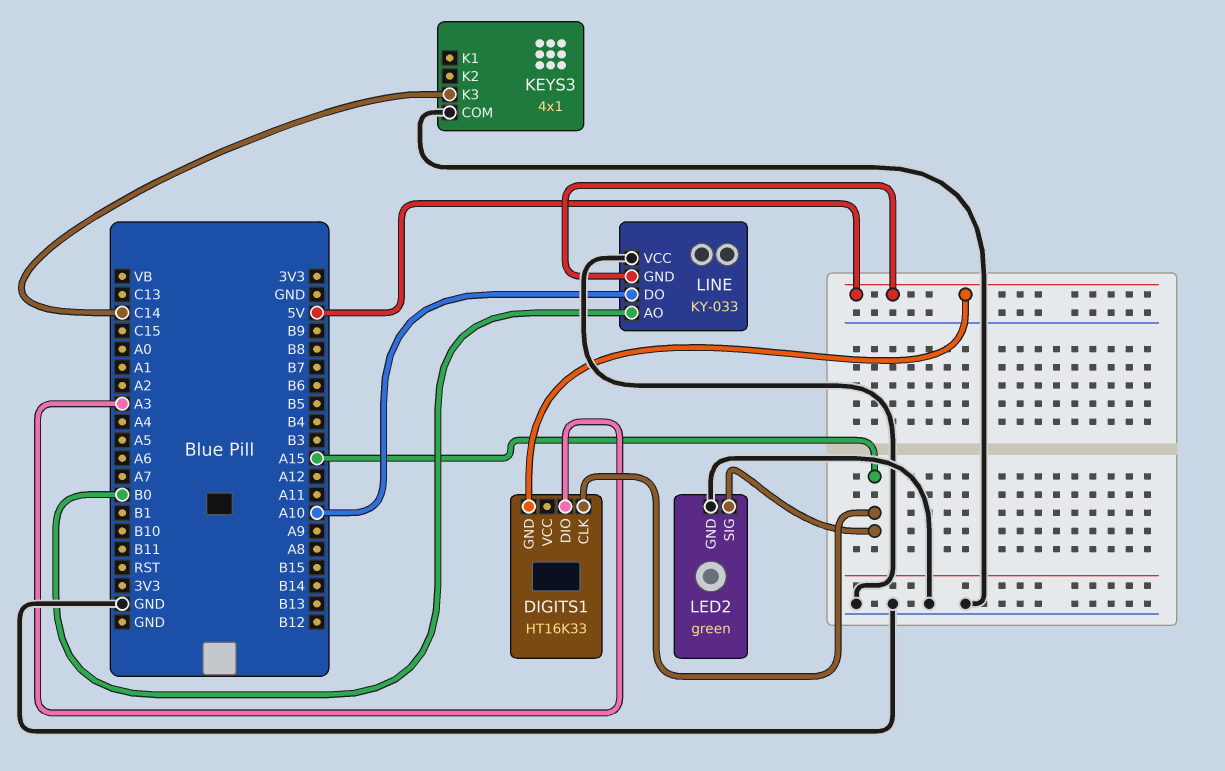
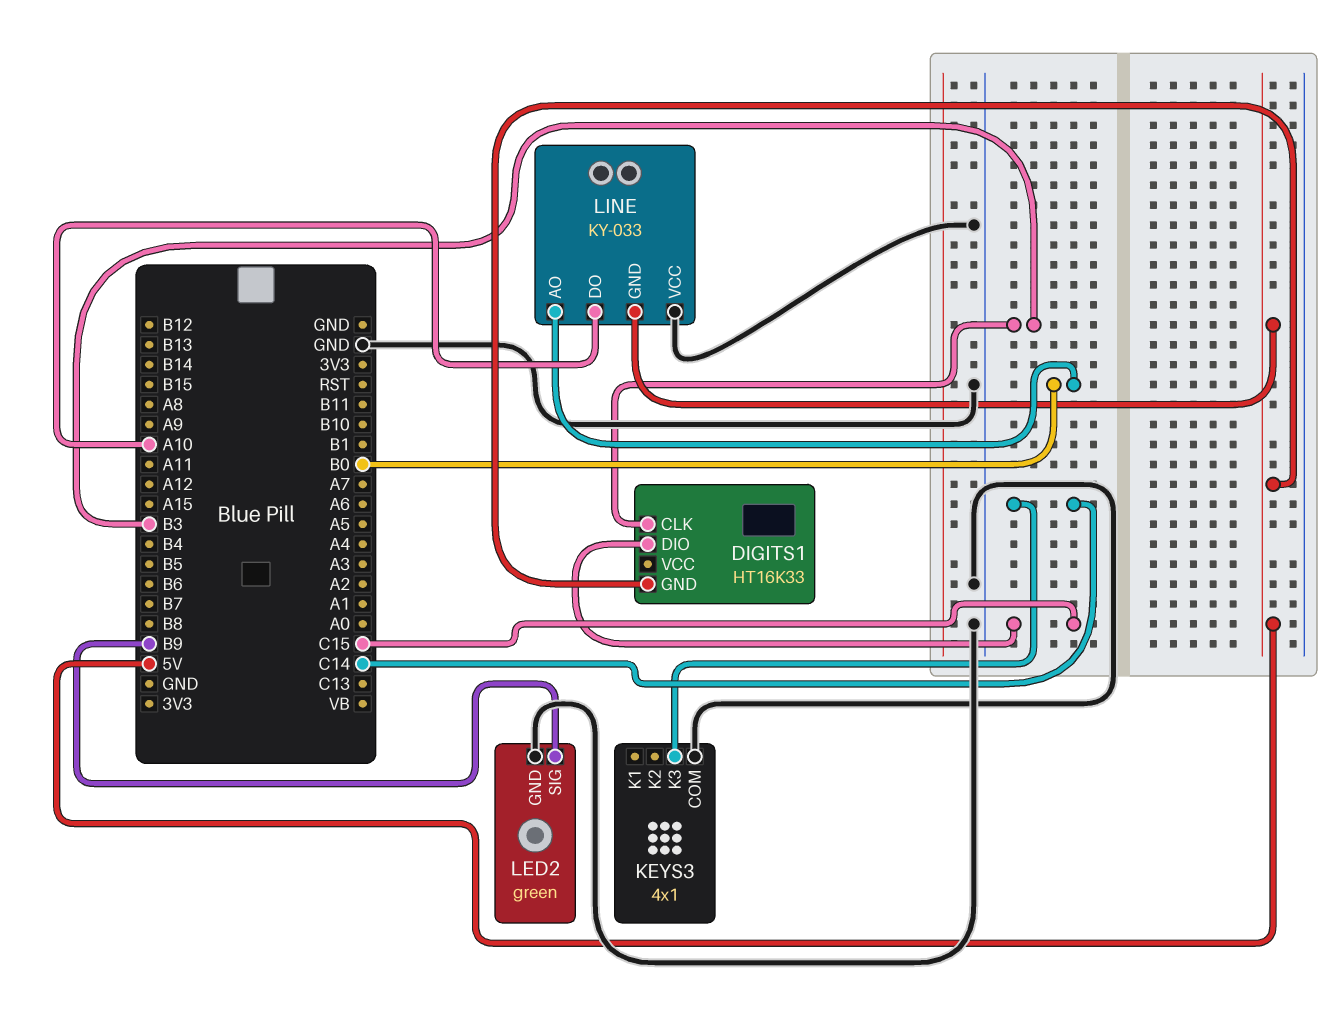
DIGITS1 pin CLK: A15 -> B3
DIGITS1 pin DIO: A3 -> C15
LED2 pin SIG: A15 -> B9

